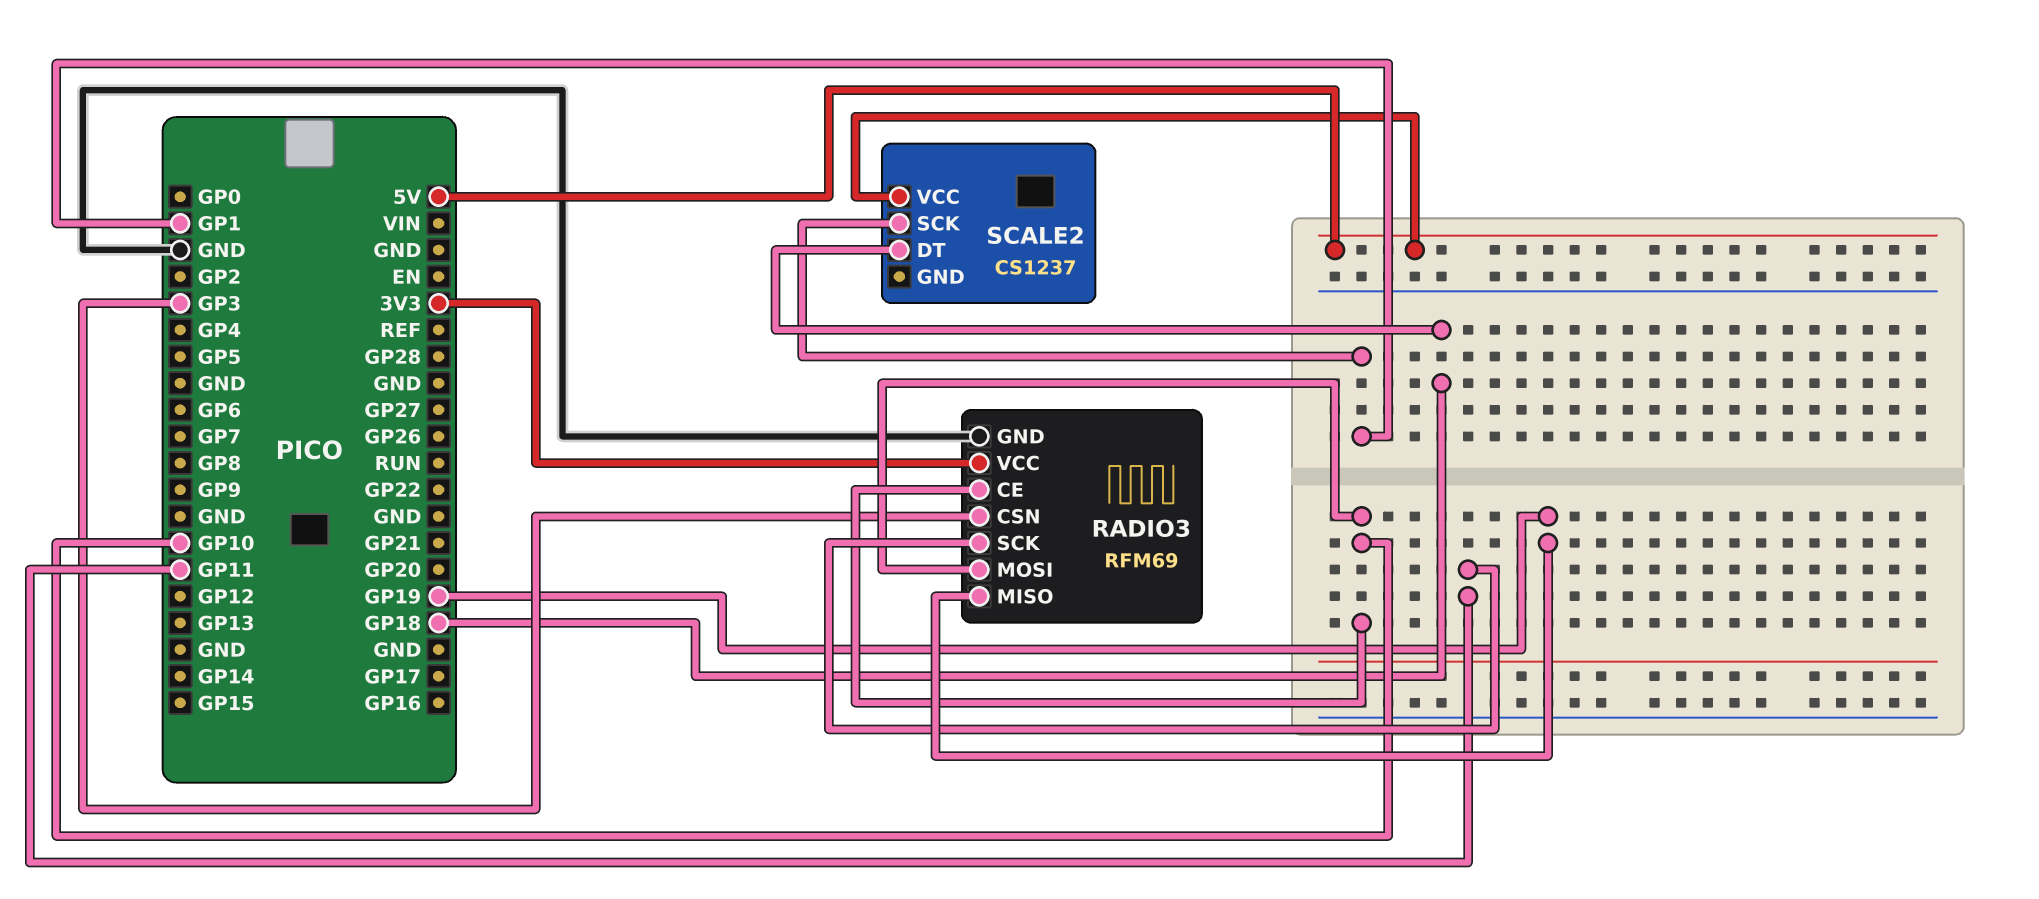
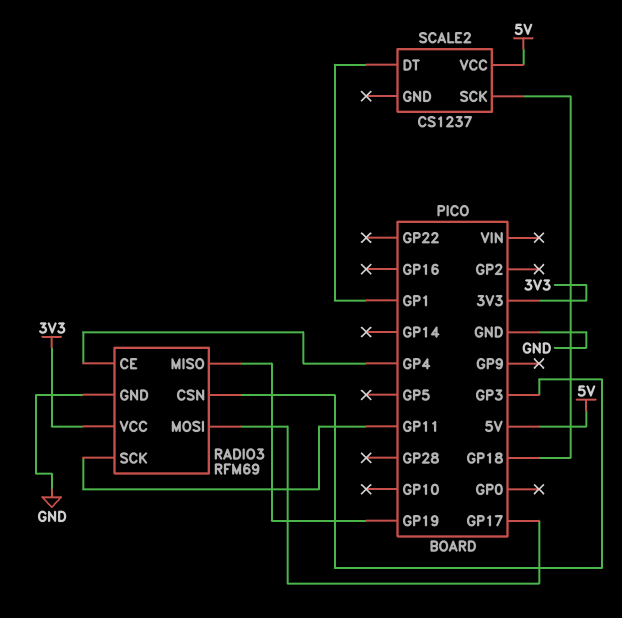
RADIO3 pin CE: GP10 -> GP4
RADIO3 pin MOSI: GP10 -> GP17
SCALE2 pin DT: GP18 -> GP1
SCALE2 pin SCK: GP1 -> GP18

